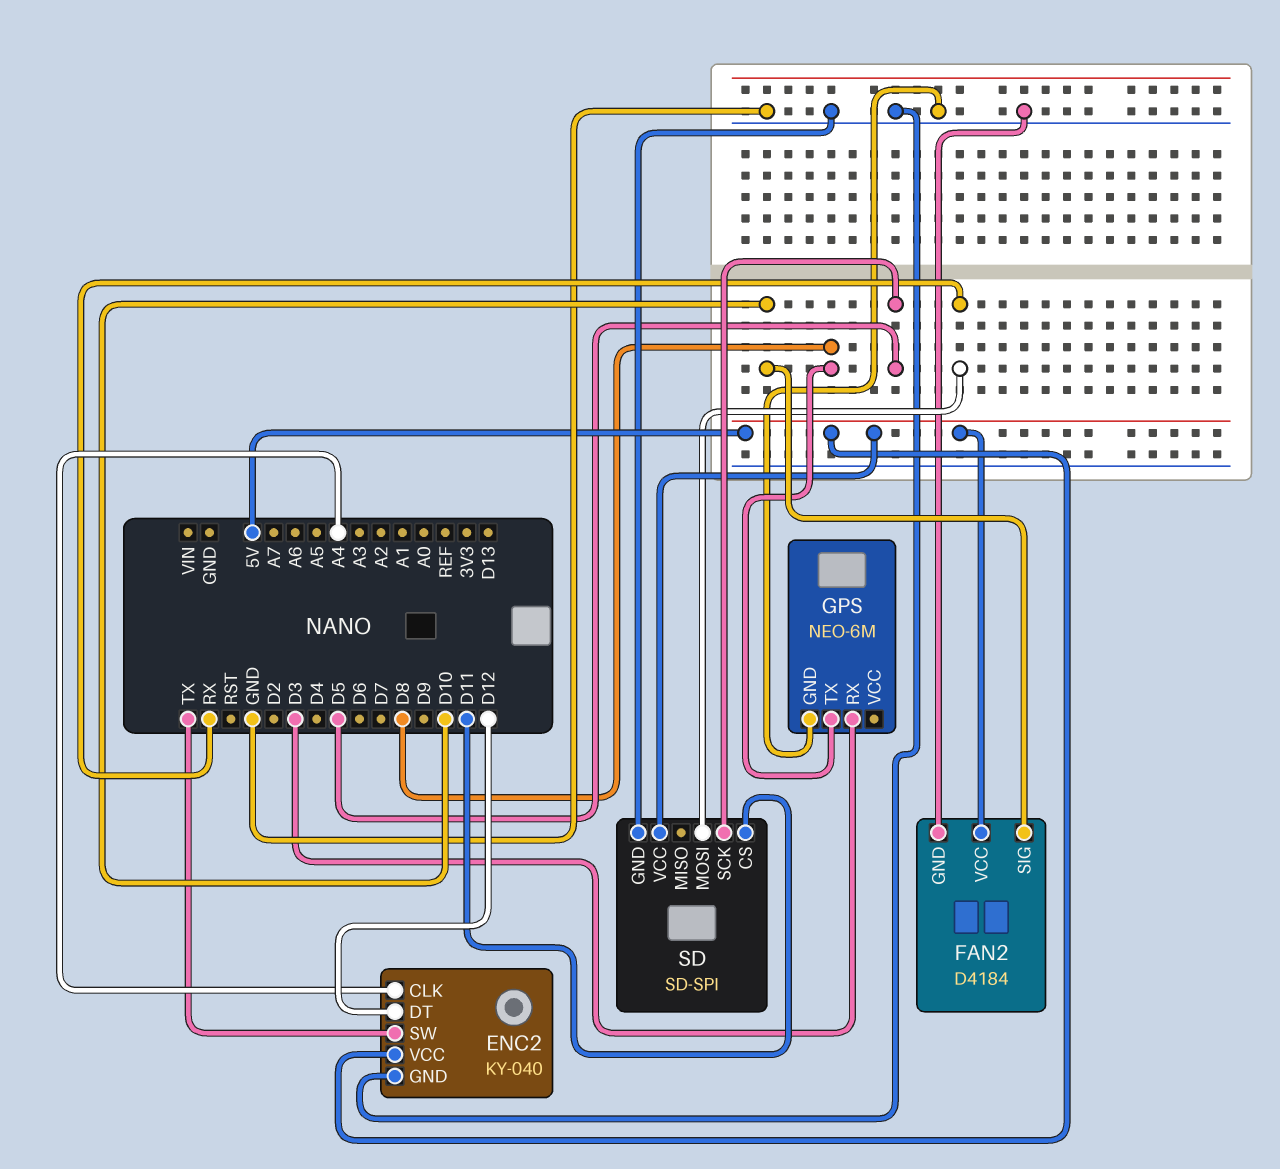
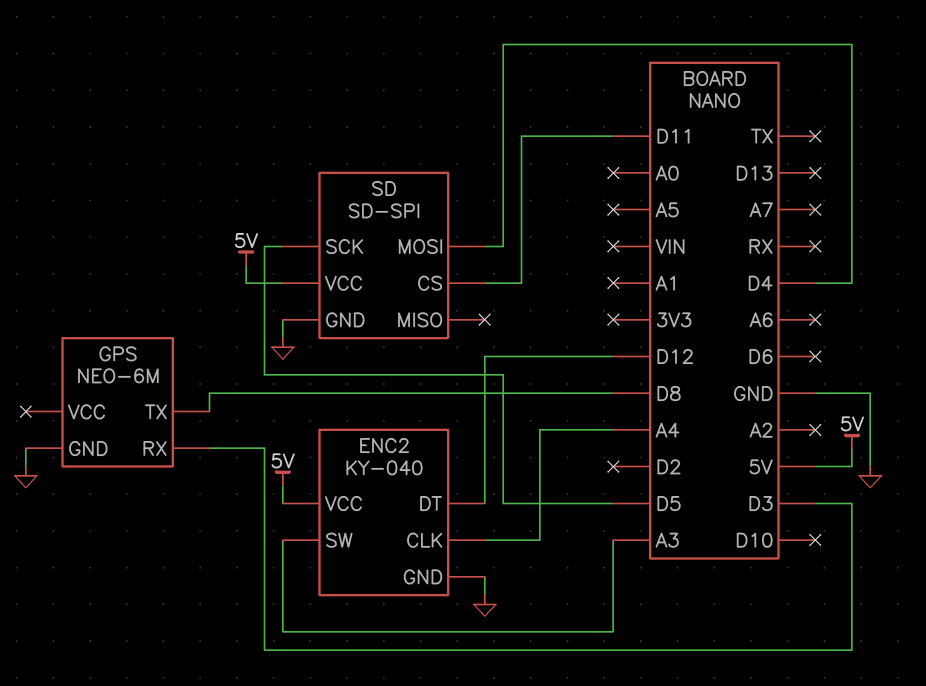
ENC2 pin SW: TX -> A3
FAN2: D4184 -> none
FAN2 pin GND: GND -> none
FAN2 pin SIG: D10 -> none
FAN2 pin VCC: 5V -> none
SD pin MOSI: RX -> D4

